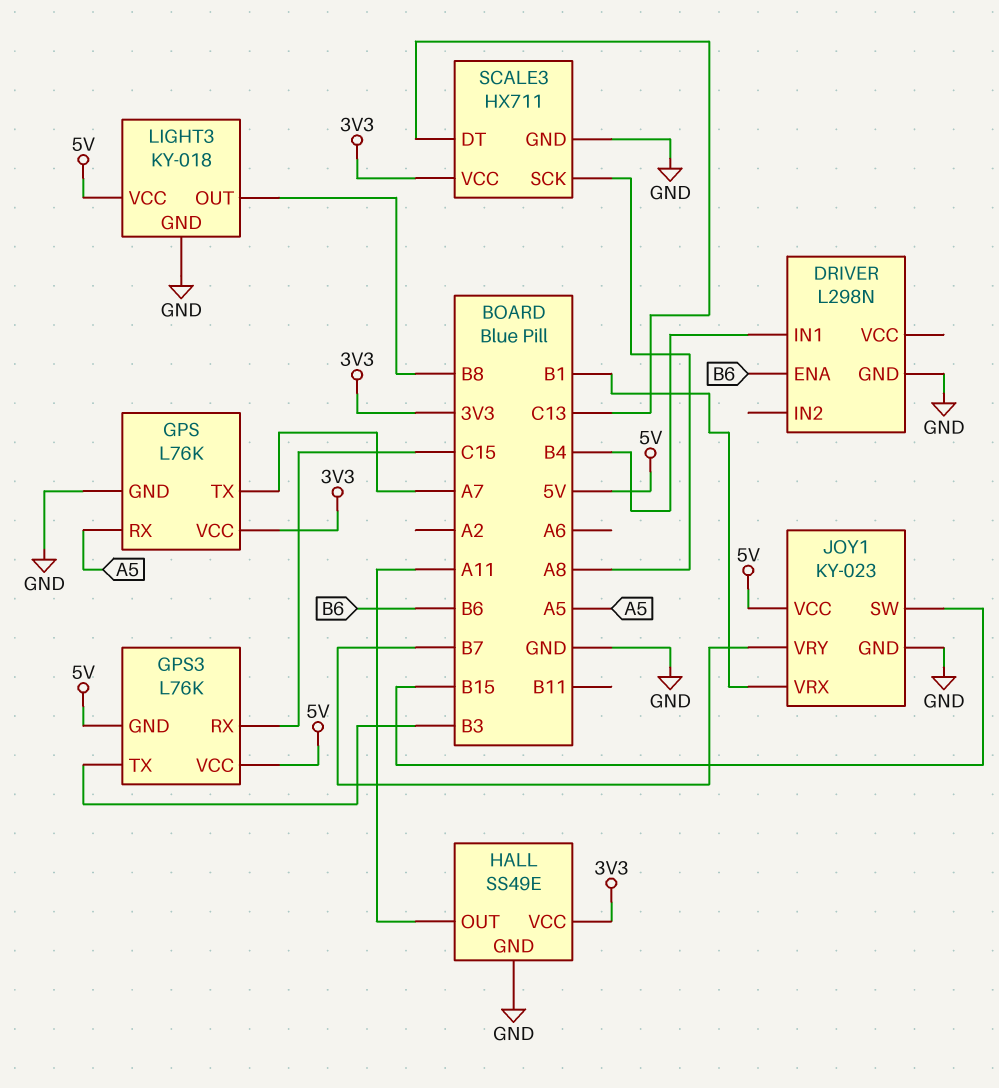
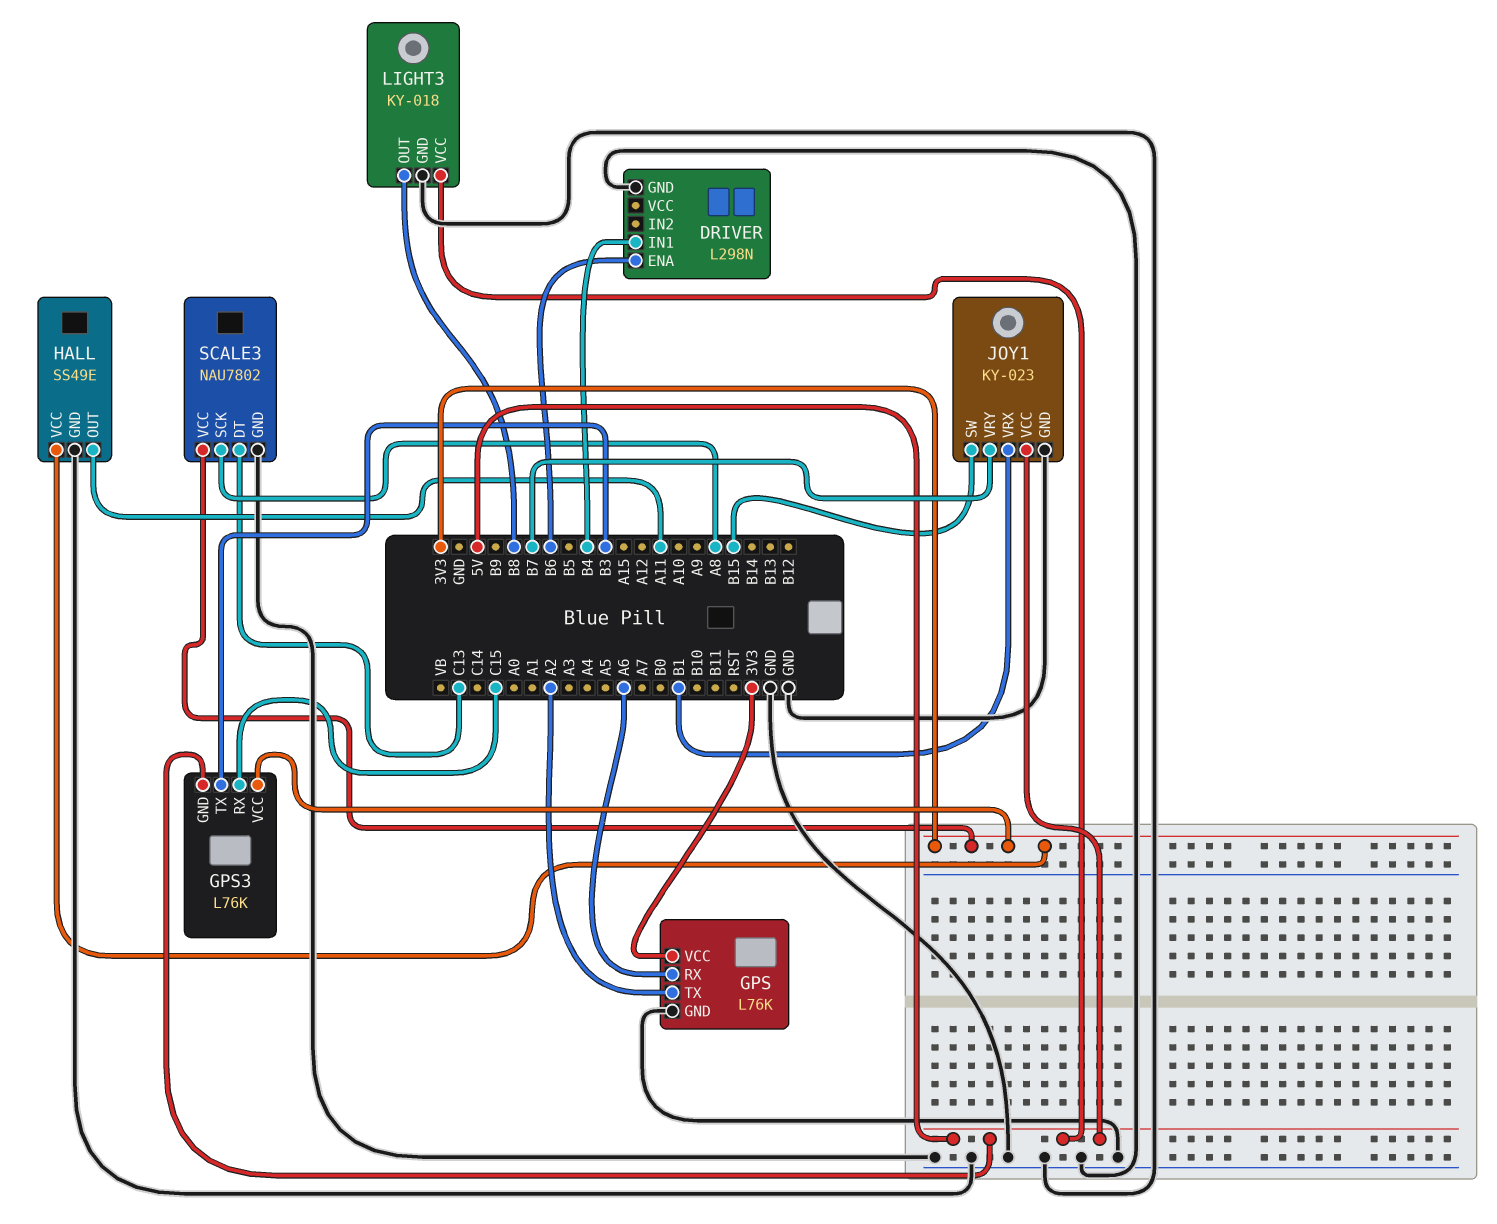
GPS pin RX: A5 -> A6
GPS pin TX: A7 -> A2
GPS3 pin VCC: 5V -> 3V3
SCALE3: HX711 -> NAU7802

